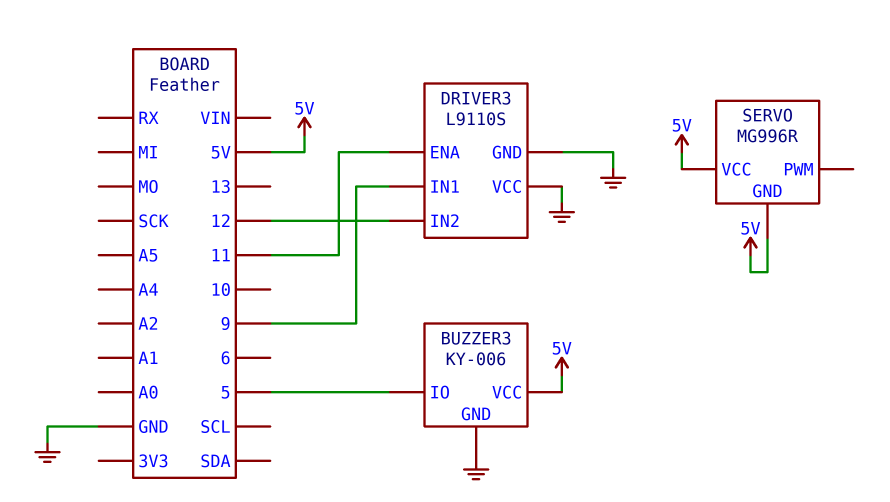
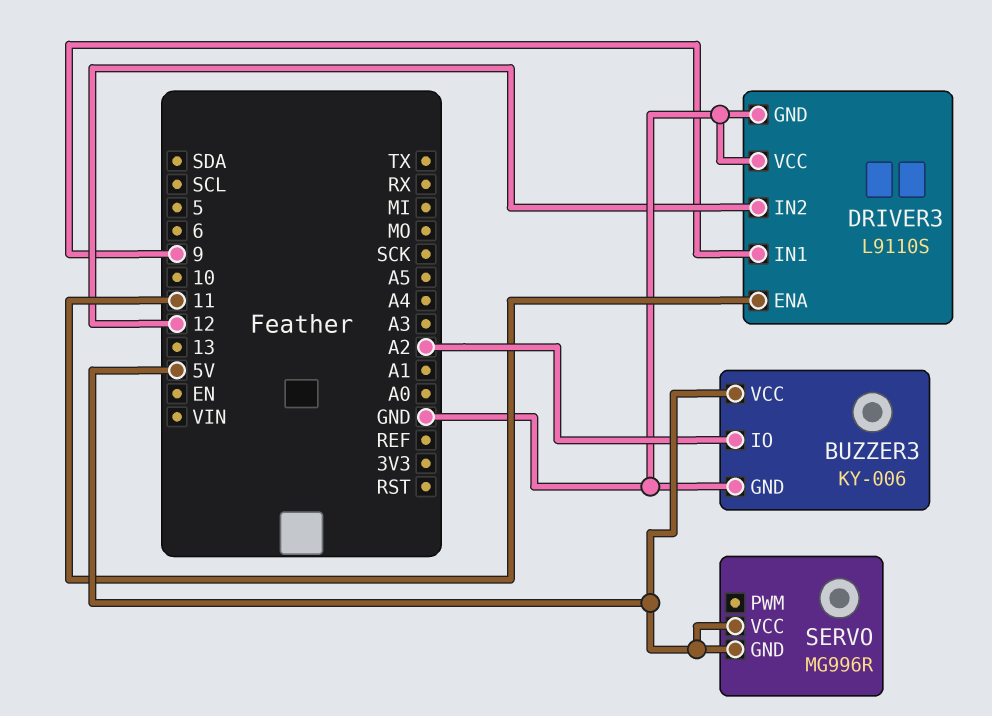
BUZZER3 pin IO: 5 -> A2

